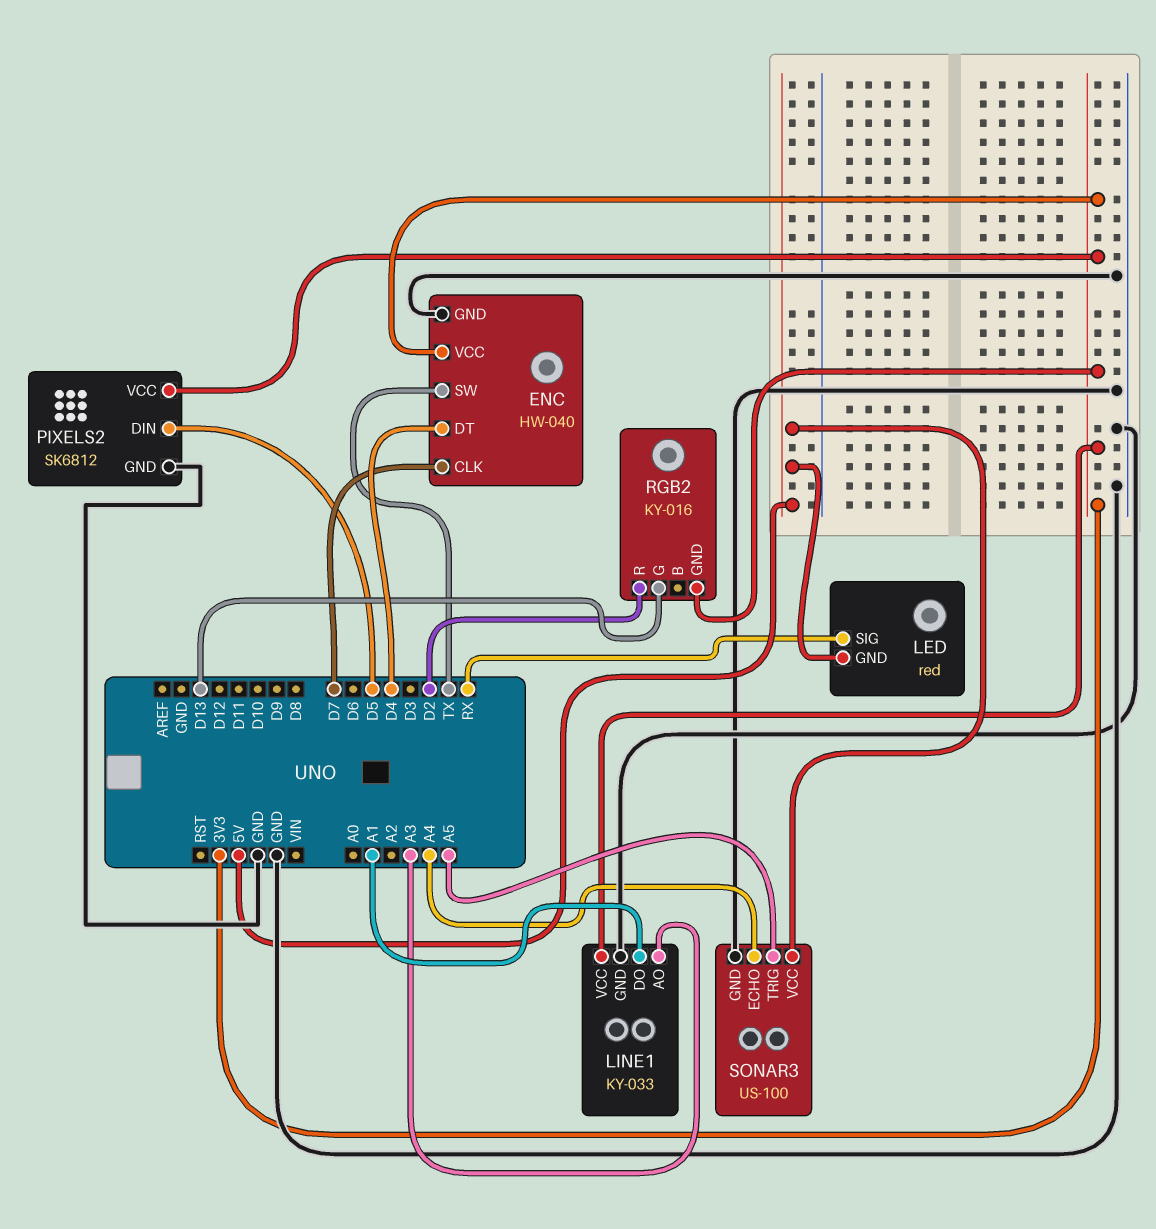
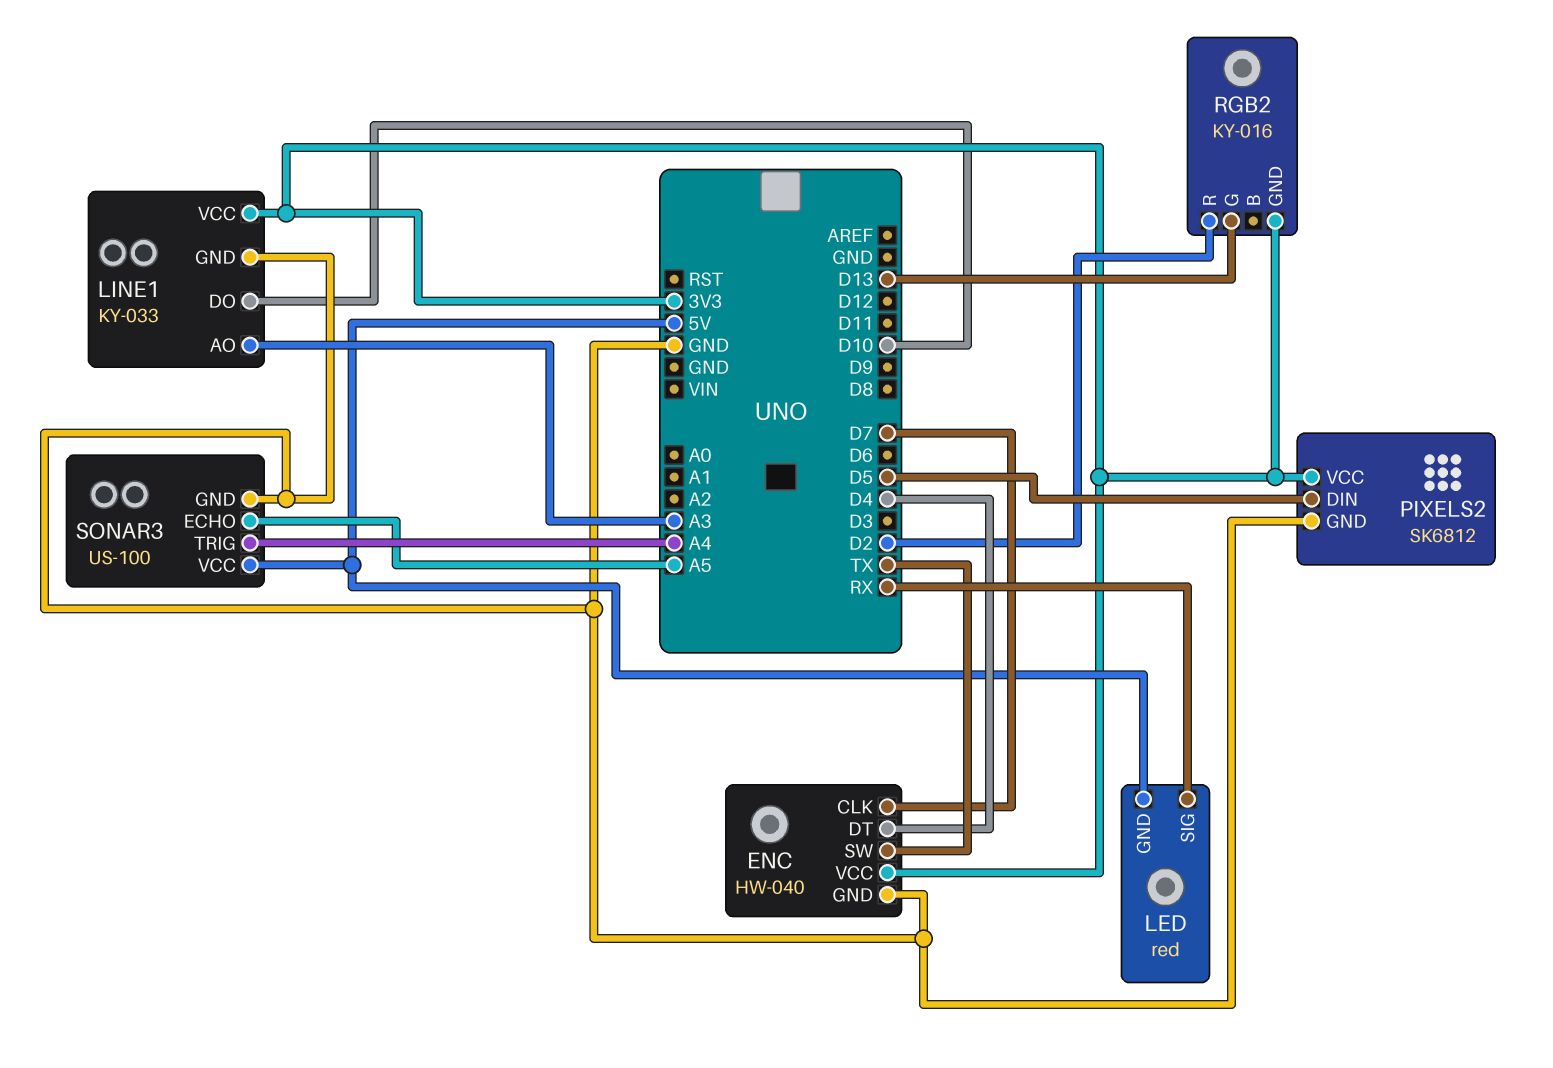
LINE1 pin DO: A1 -> D10
SONAR3 pin ECHO: A4 -> A5
SONAR3 pin TRIG: A5 -> A4

